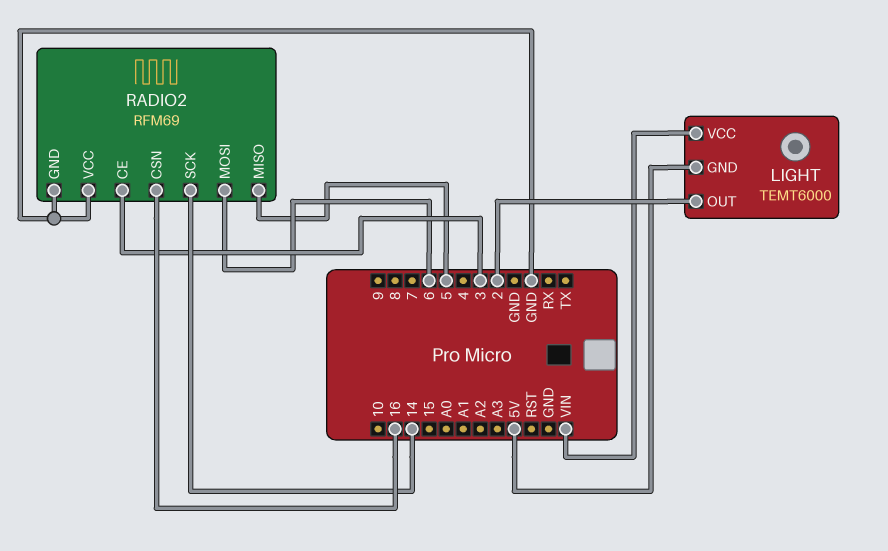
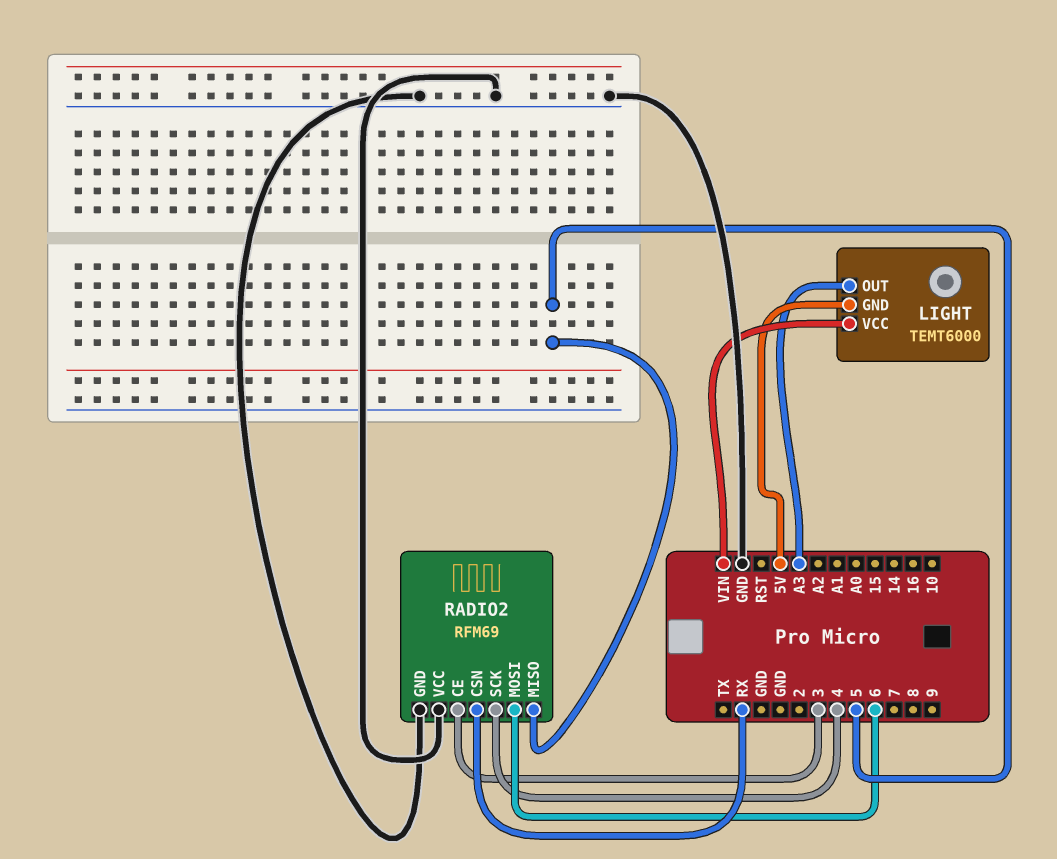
LIGHT pin OUT: 2 -> A3
RADIO2 pin CSN: 16 -> RX
RADIO2 pin SCK: 14 -> 4

